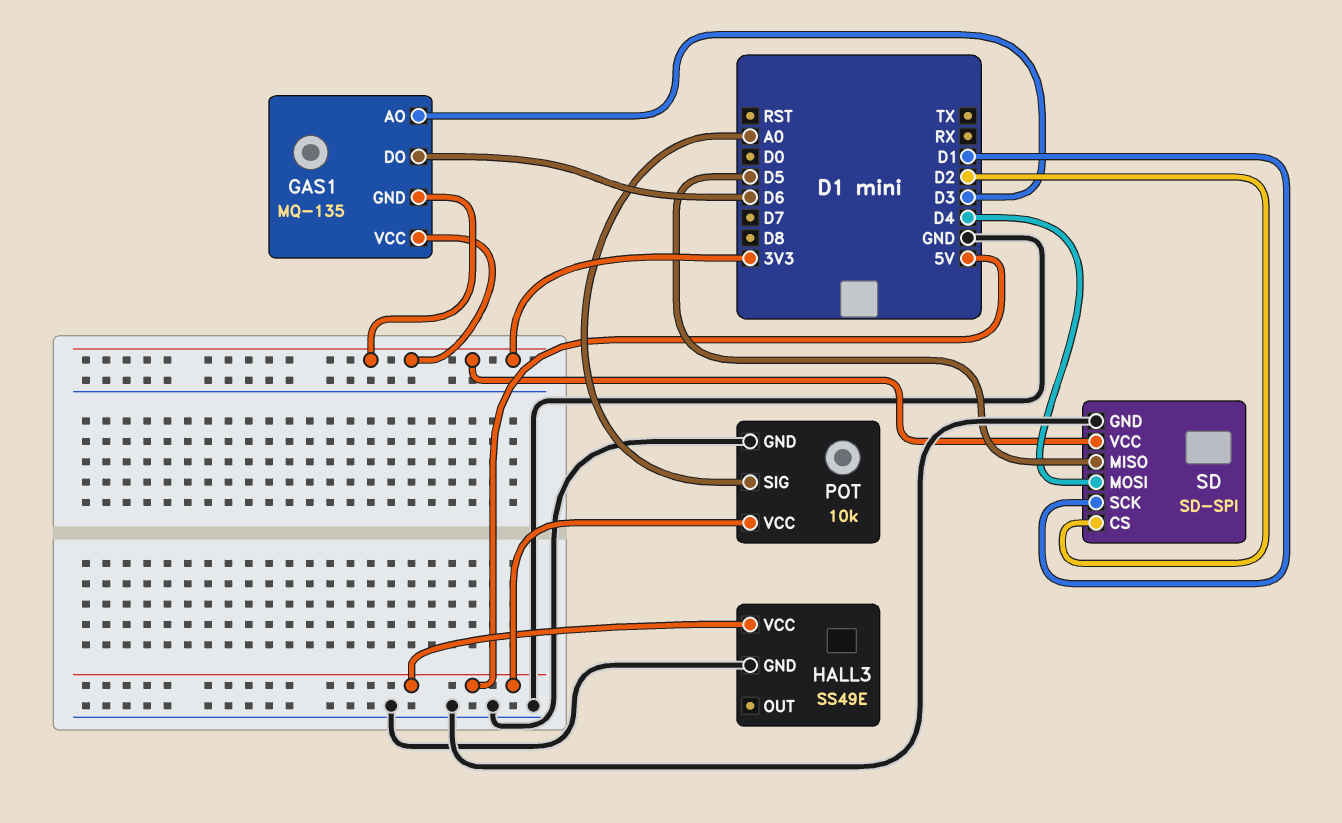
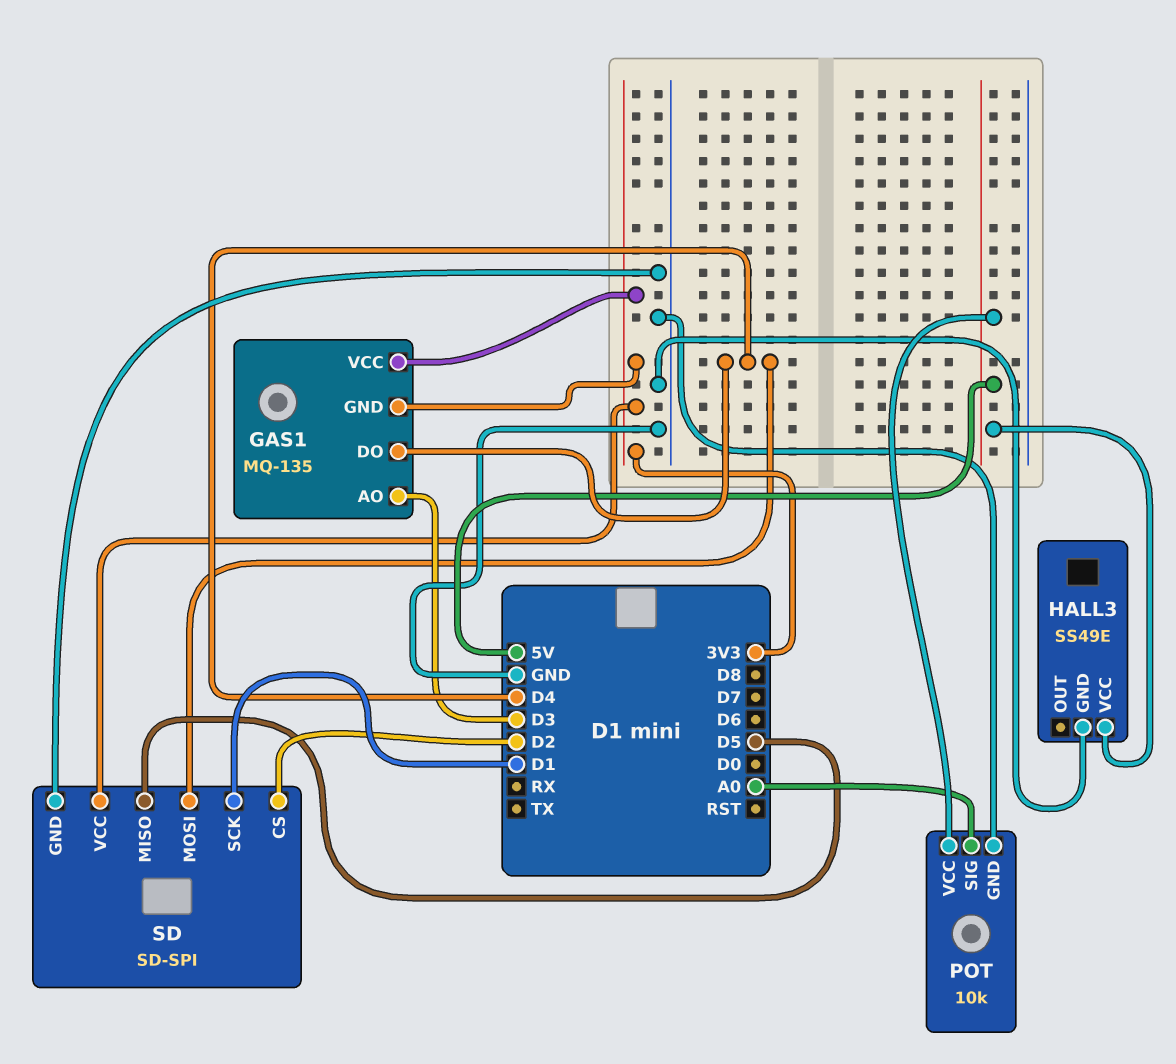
GAS1 pin DO: D6 -> D4

